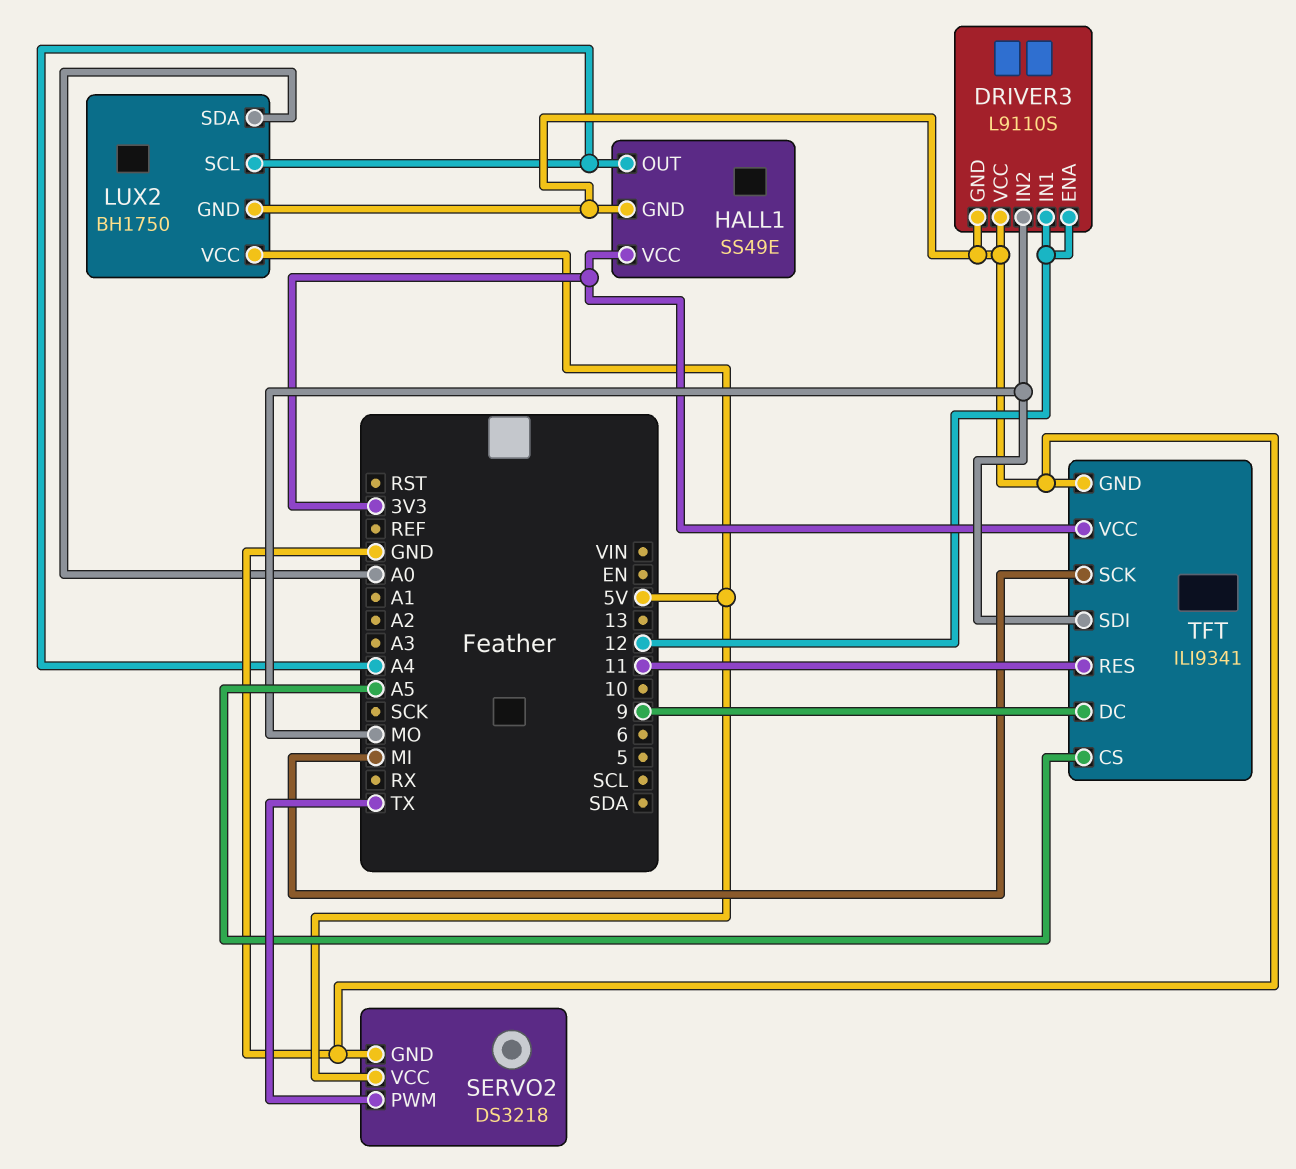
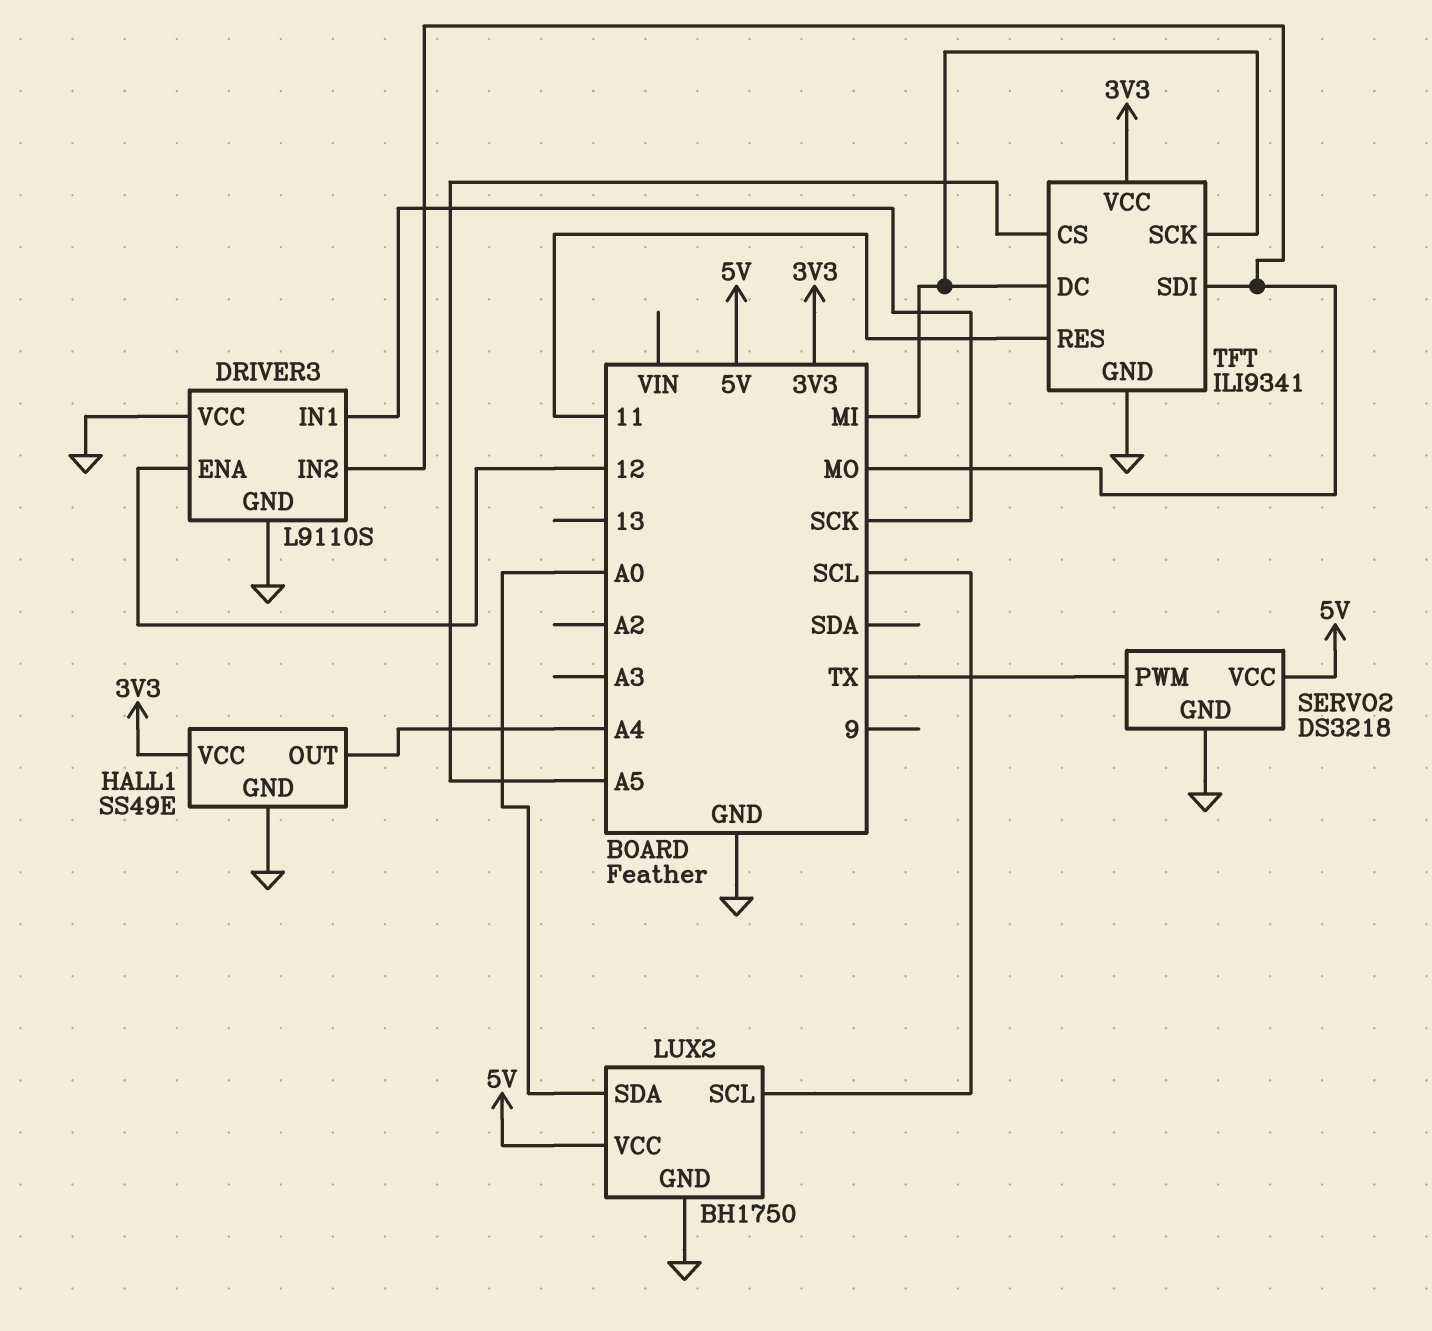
DRIVER3 pin IN1: 12 -> SCK
LUX2 pin SCL: A4 -> SCL
TFT pin DC: 9 -> MI

